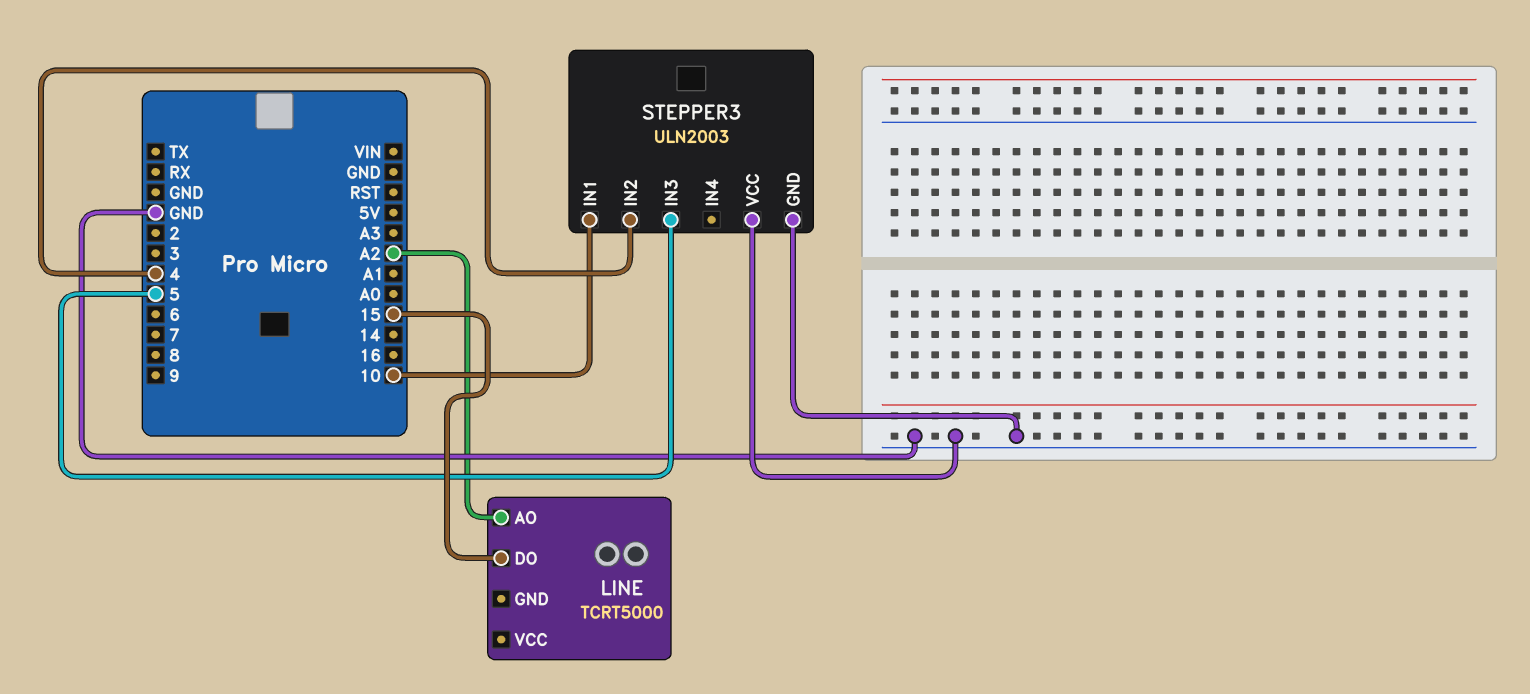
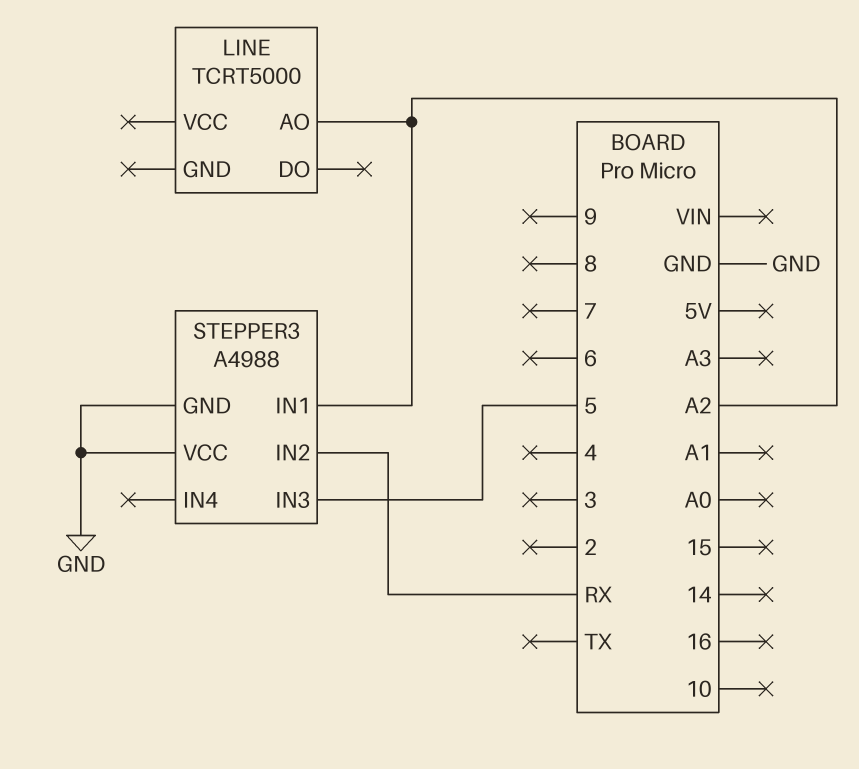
LINE pin DO: 15 -> none
STEPPER3: ULN2003 -> A4988
STEPPER3 pin IN1: 10 -> A2
STEPPER3 pin IN2: 4 -> RX

